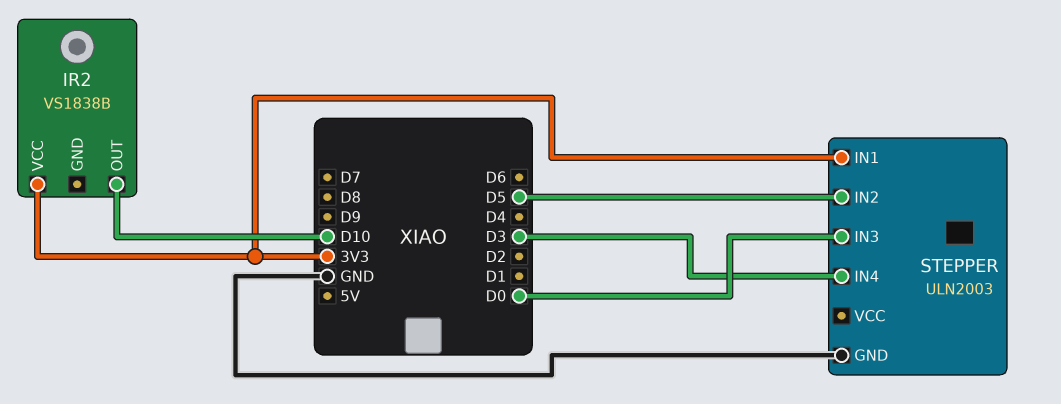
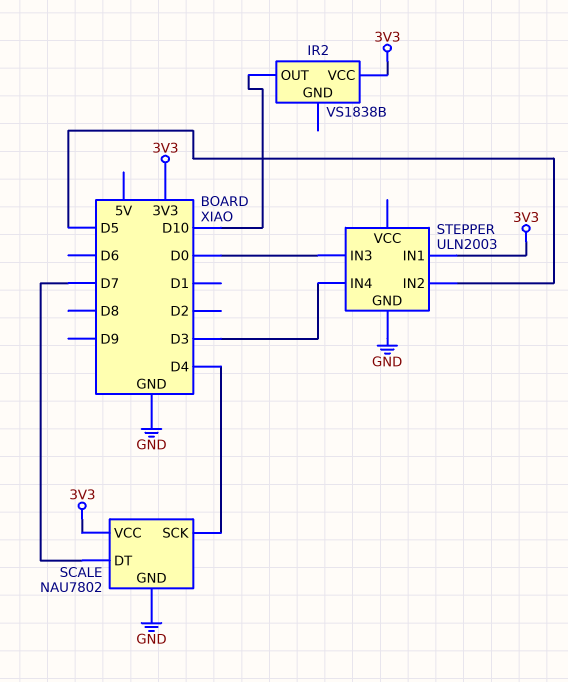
SCALE: none -> NAU7802
SCALE pin DT: none -> D7
SCALE pin GND: none -> GND
SCALE pin SCK: none -> D4
SCALE pin VCC: none -> 3V3

